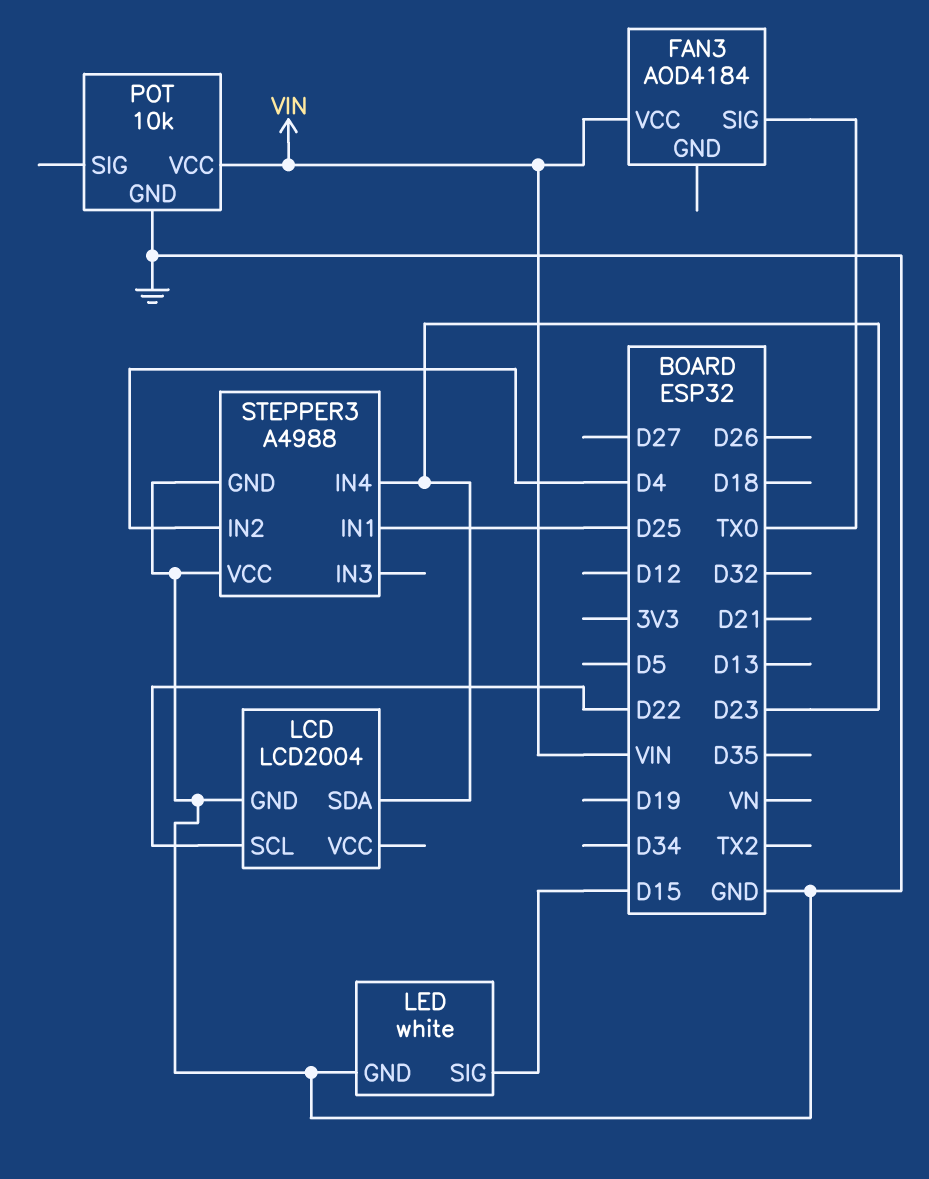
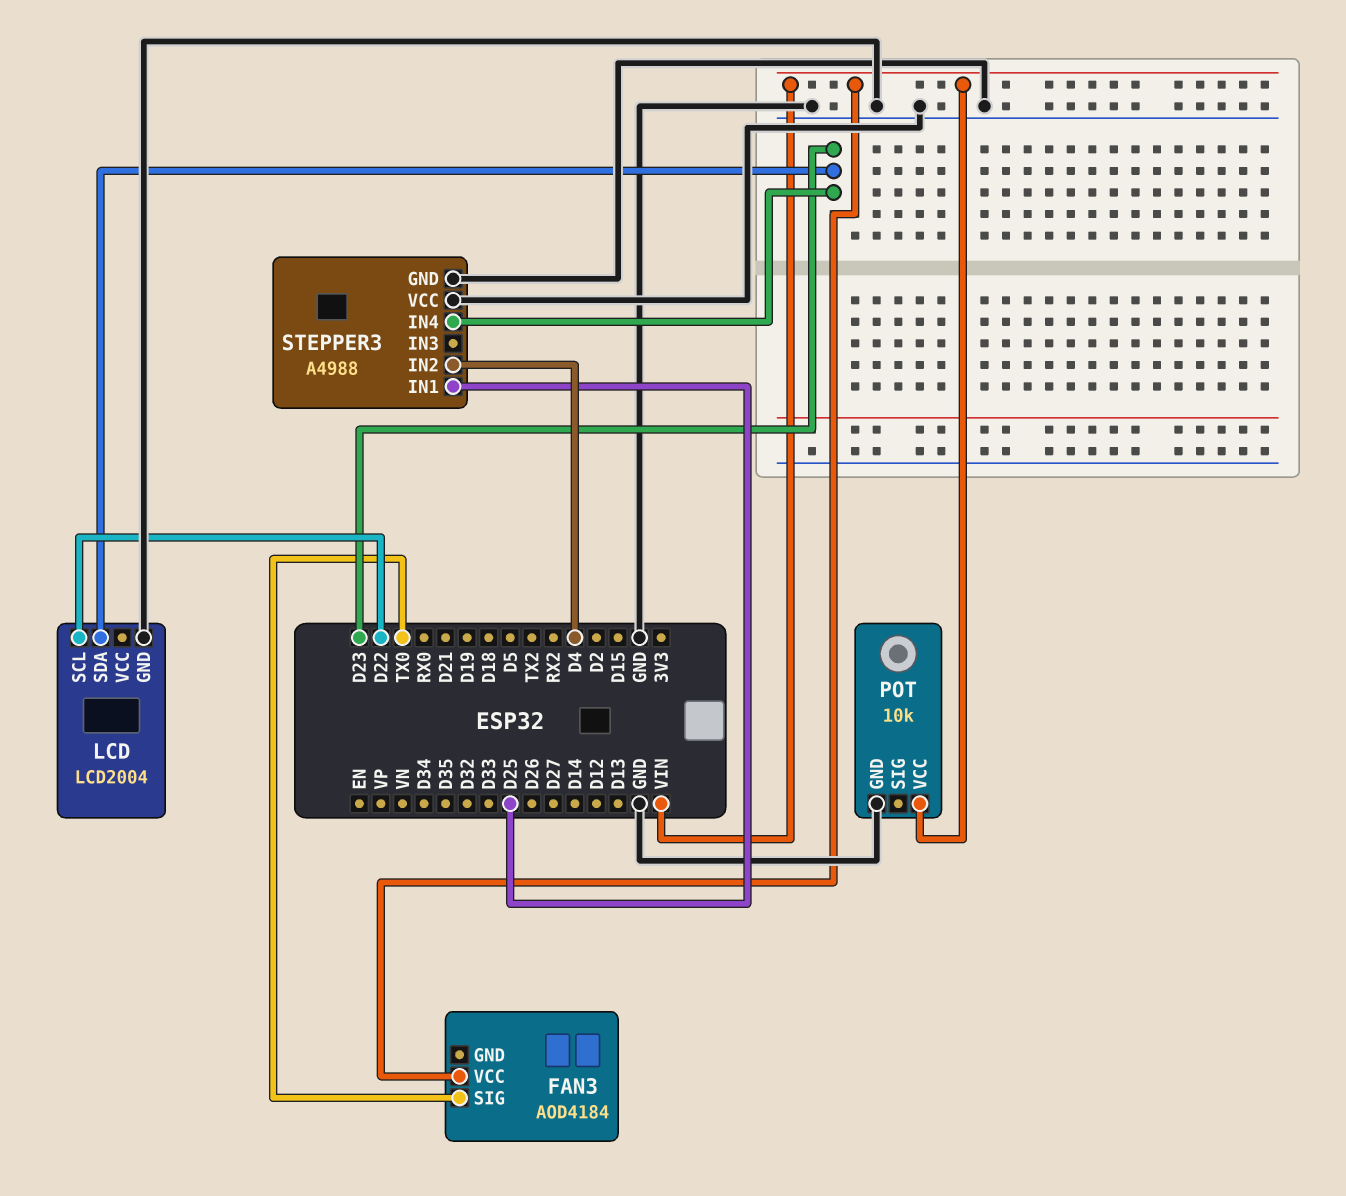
LED: white -> none
LED pin GND: GND -> none
LED pin SIG: D15 -> none

